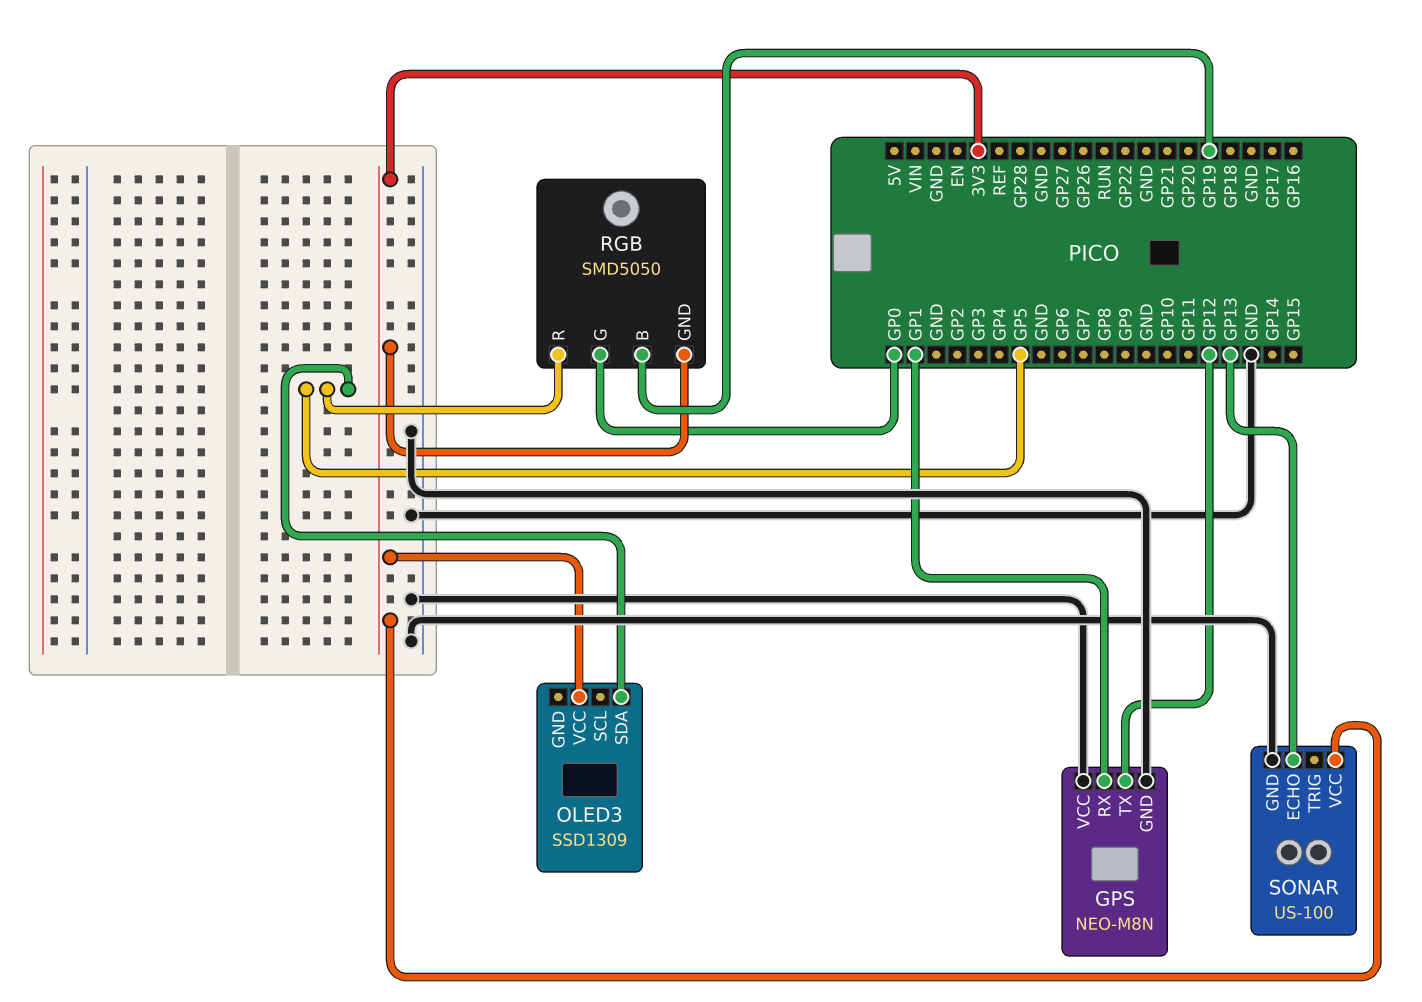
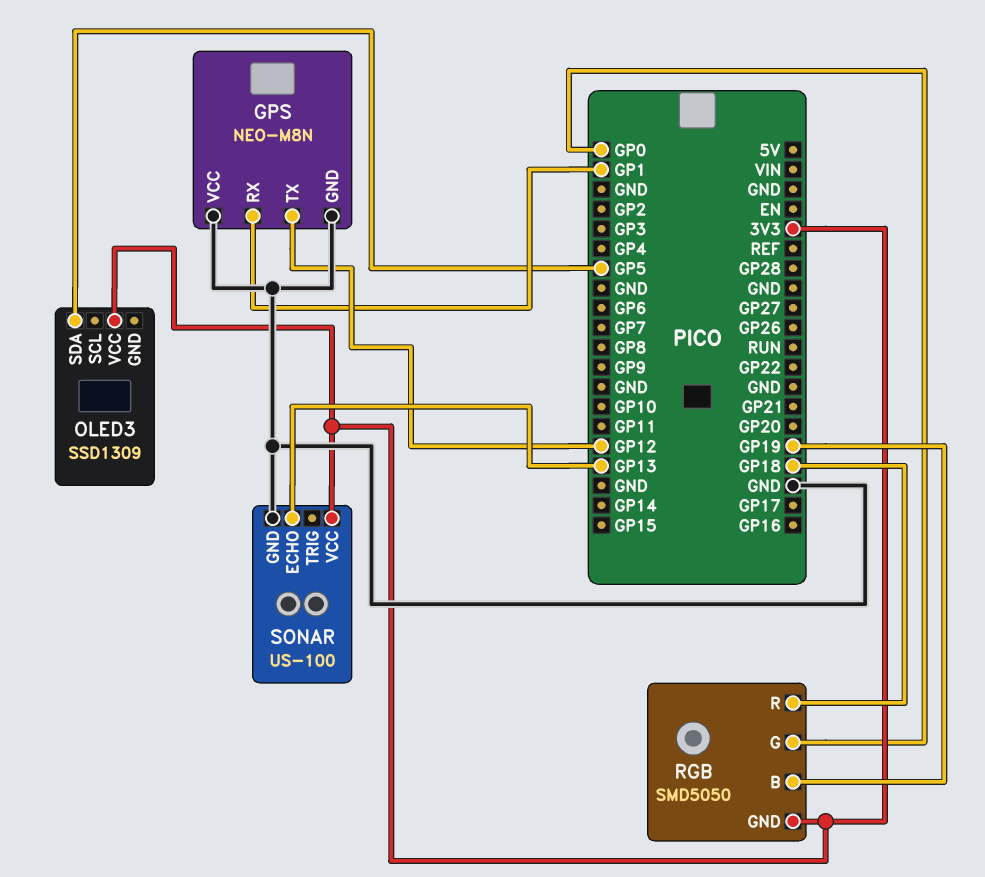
RGB pin R: GP5 -> GP18

